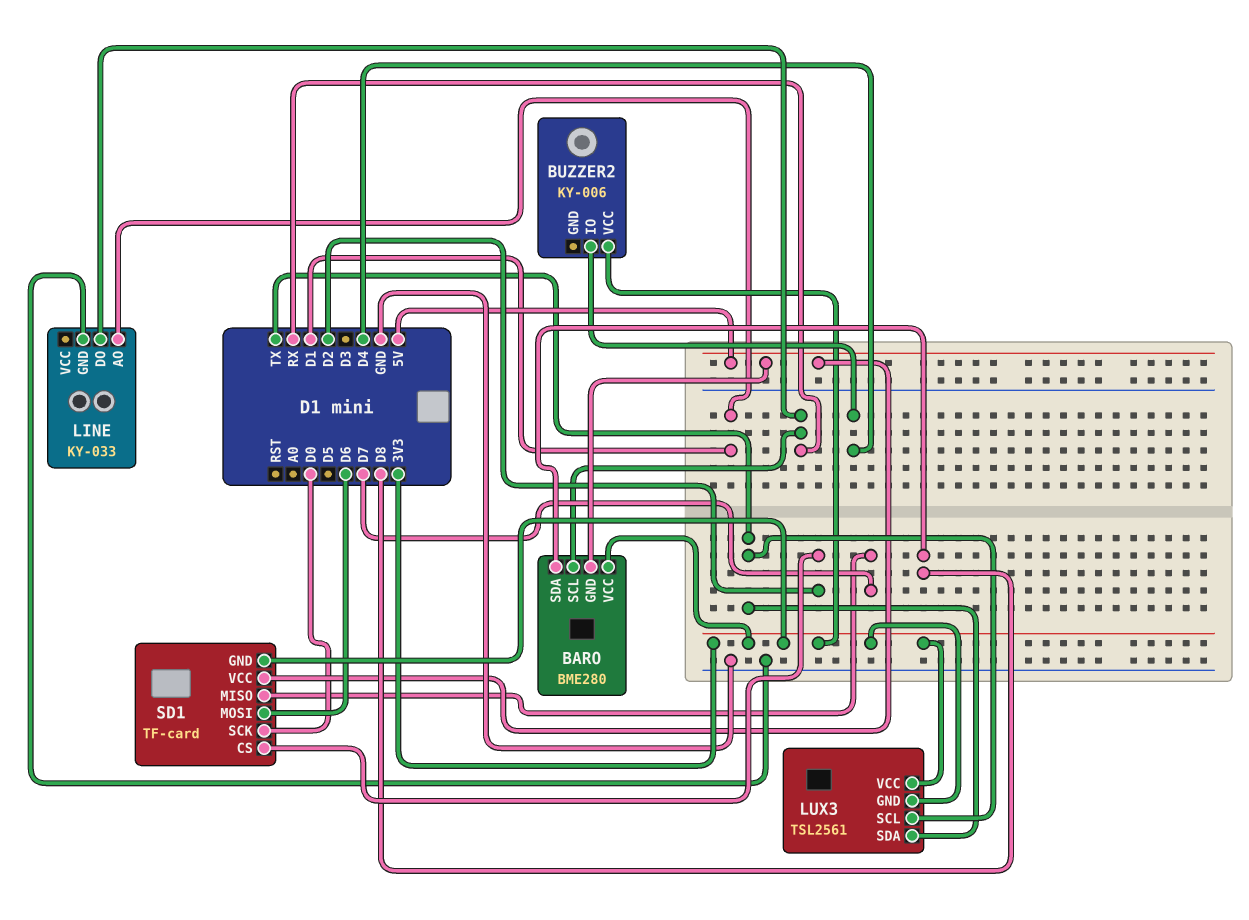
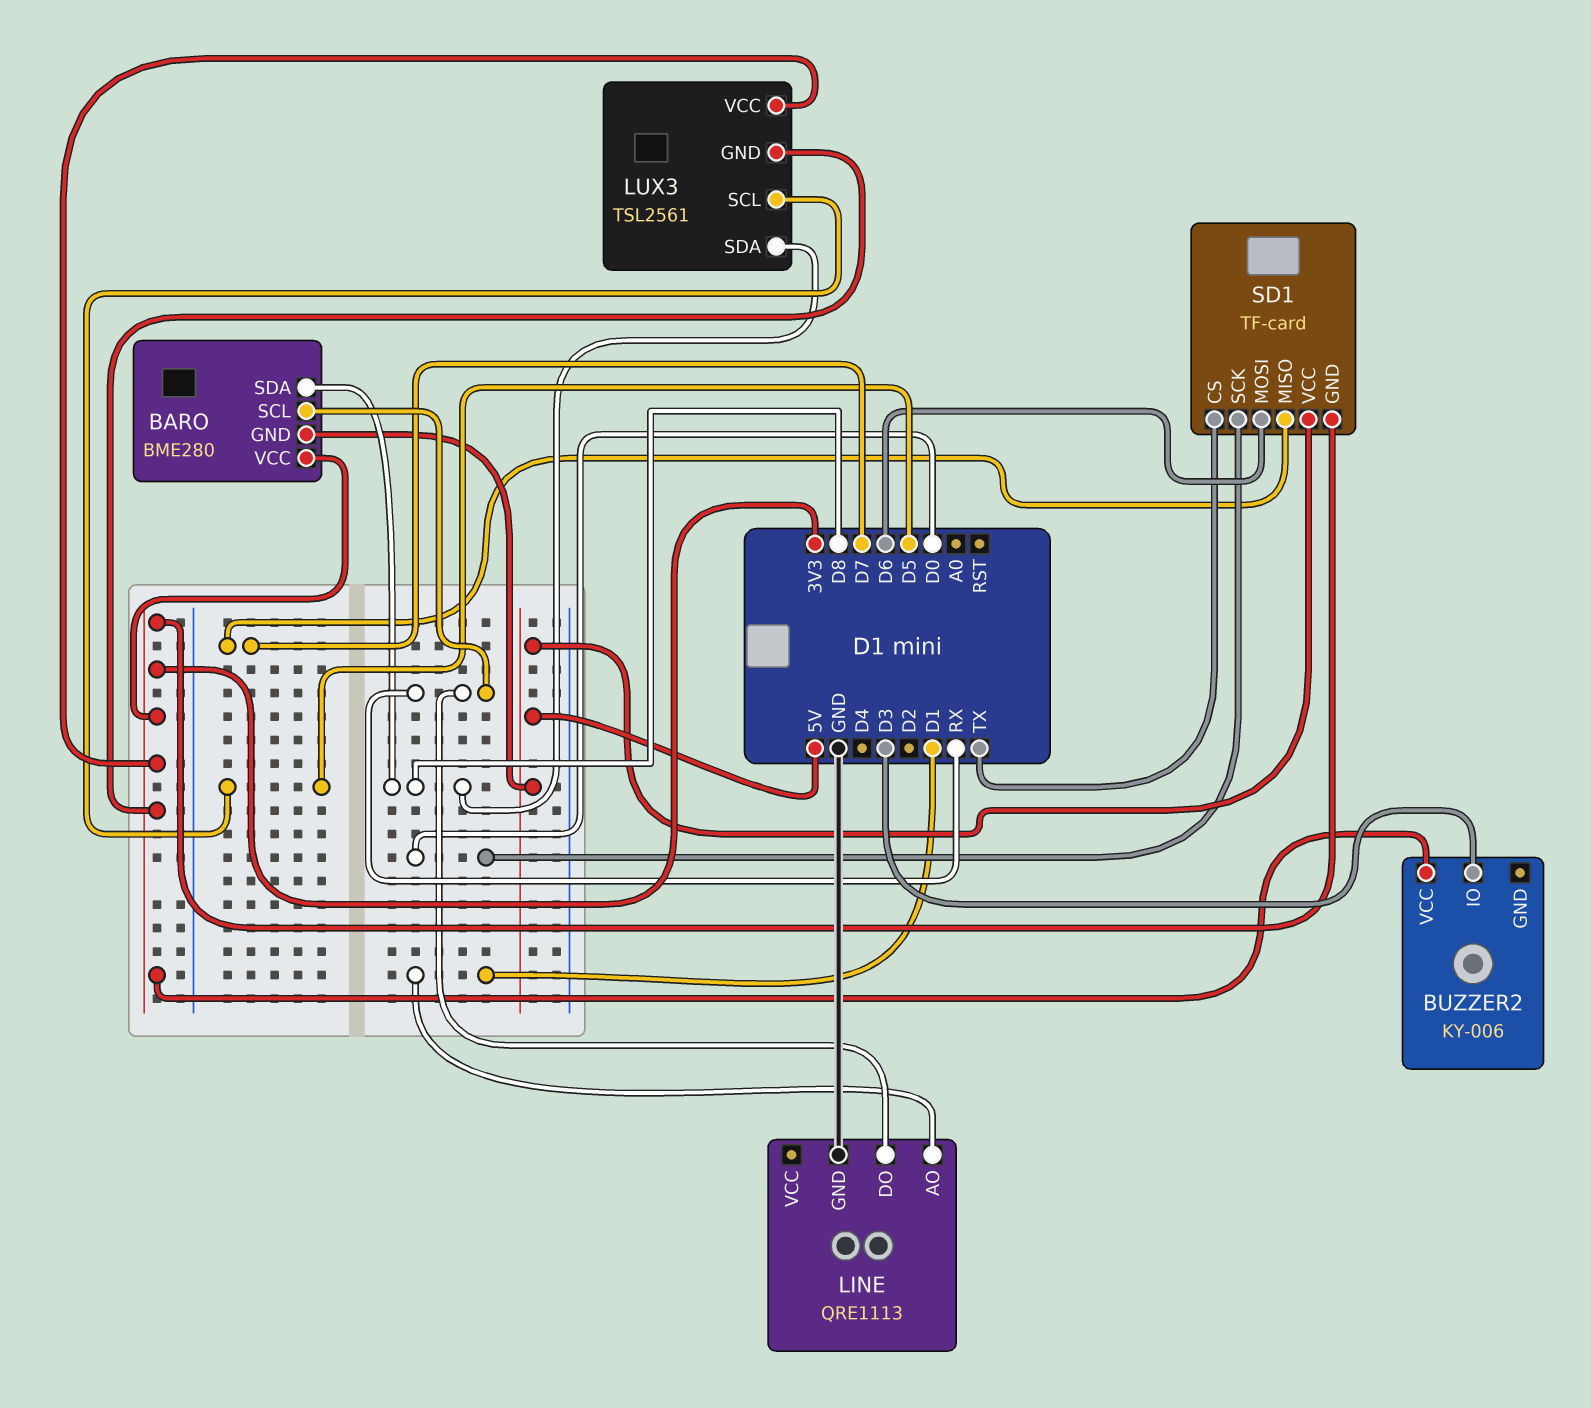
BUZZER2 pin IO: D4 -> D3
LINE: KY-033 -> QRE1113
LUX3 pin SCL: TX -> D5
LUX3 pin SDA: TX -> D8
SD1 pin CS: D2 -> TX

